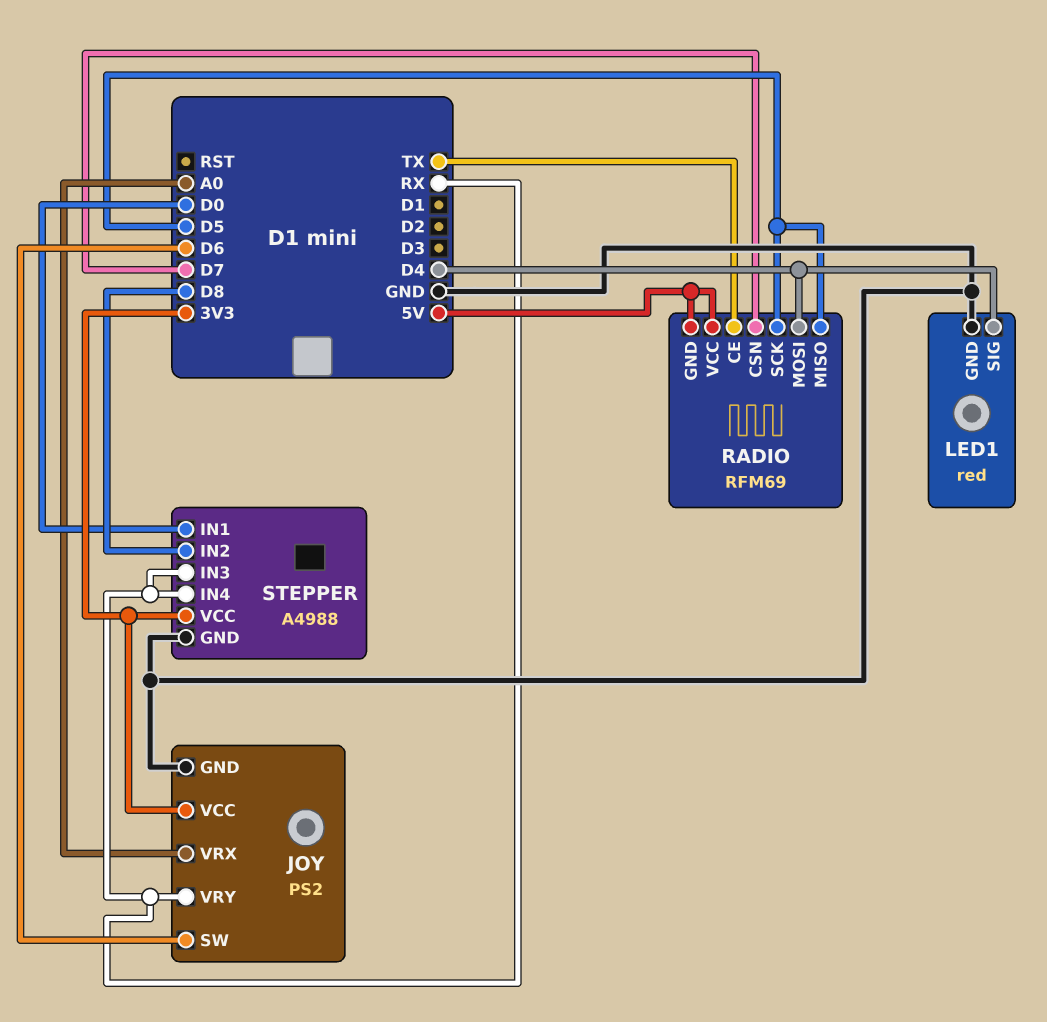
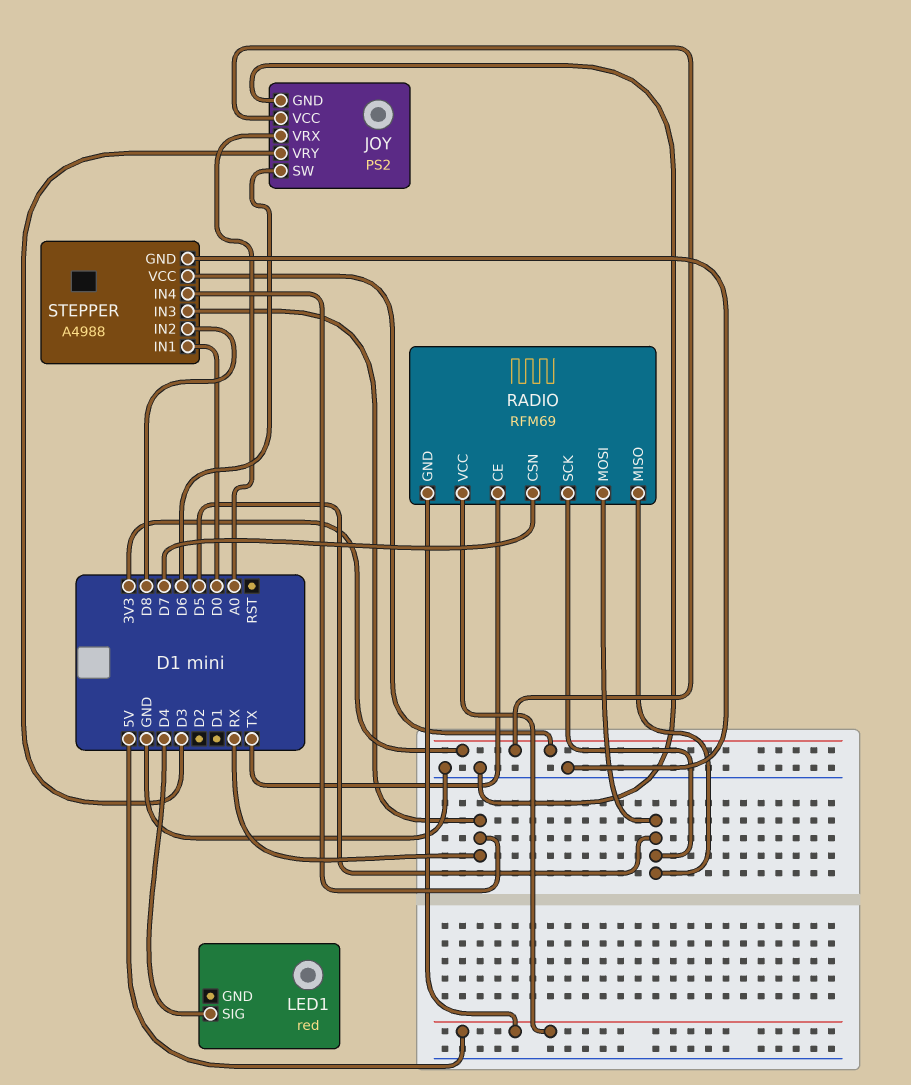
JOY pin VRY: RX -> D3
LED1 pin GND: GND -> none
RADIO pin MOSI: D4 -> D5

